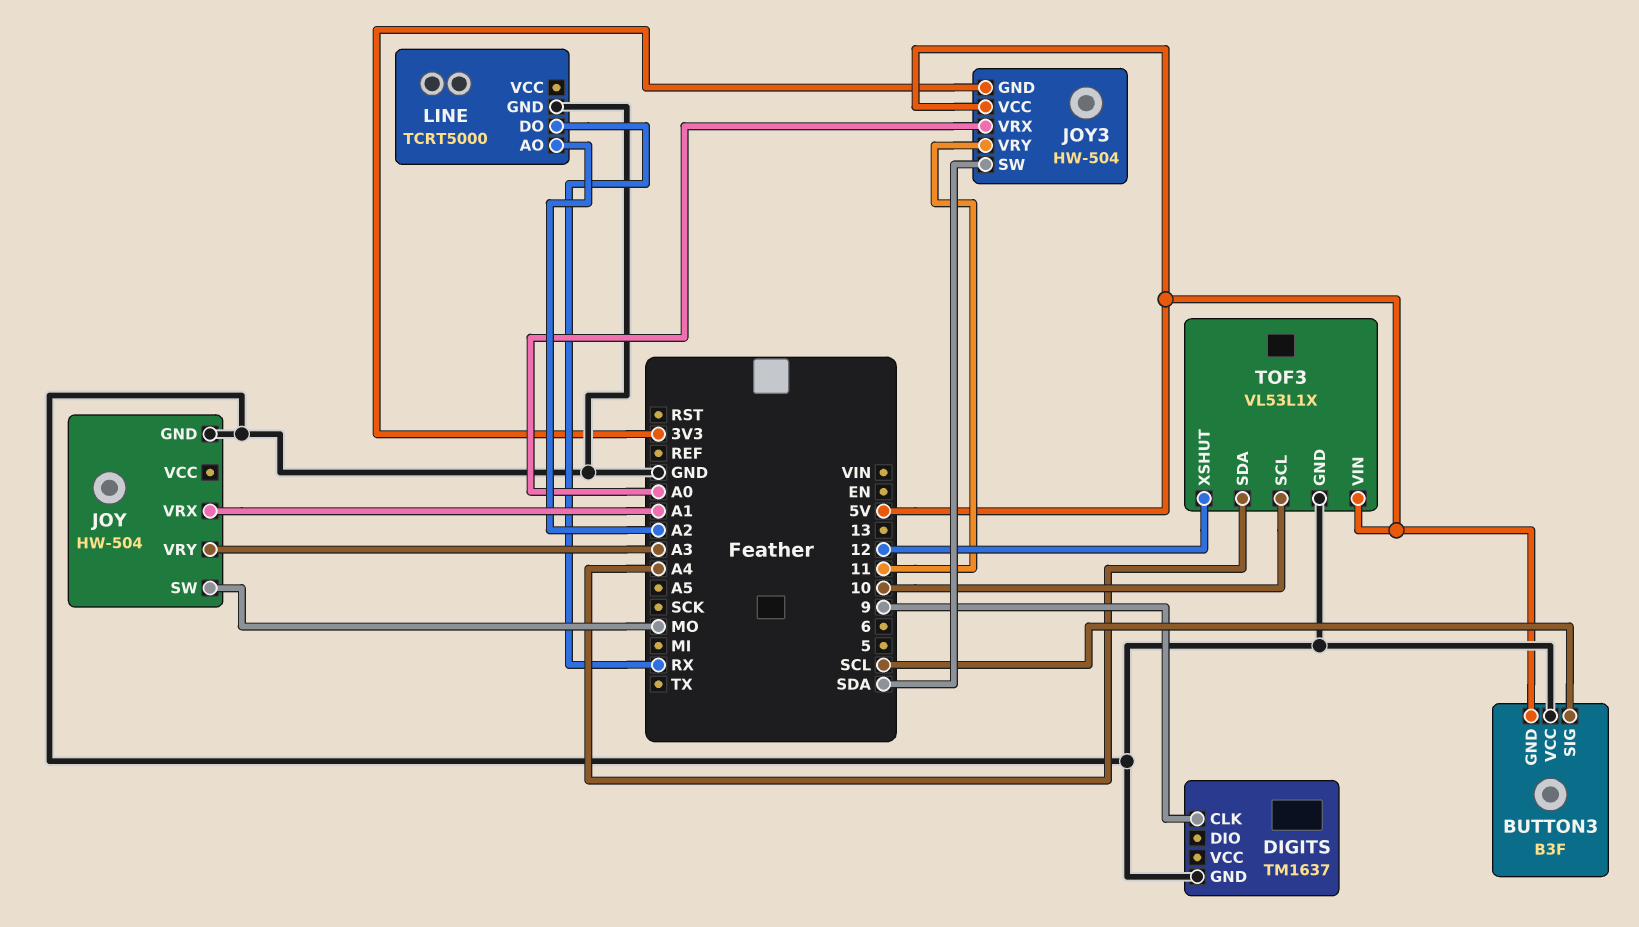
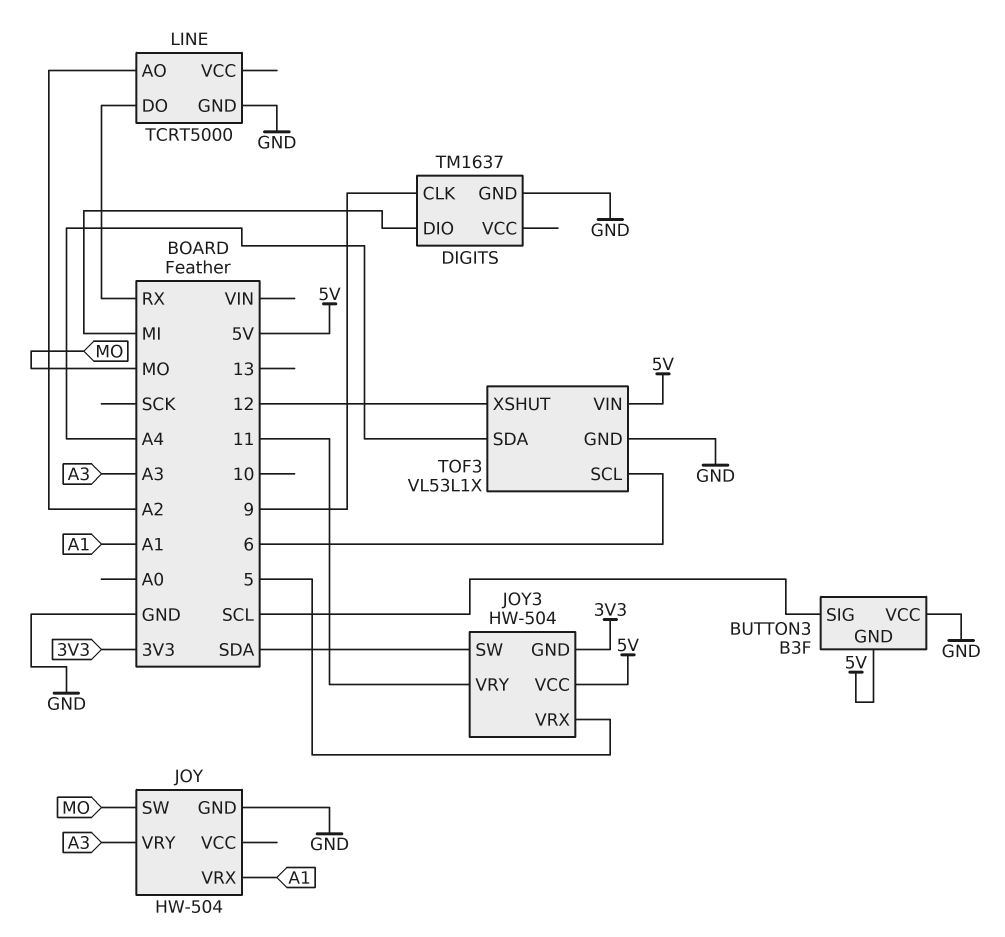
DIGITS pin DIO: none -> MI
JOY3 pin VRX: A0 -> 5
TOF3 pin SCL: 10 -> 6

